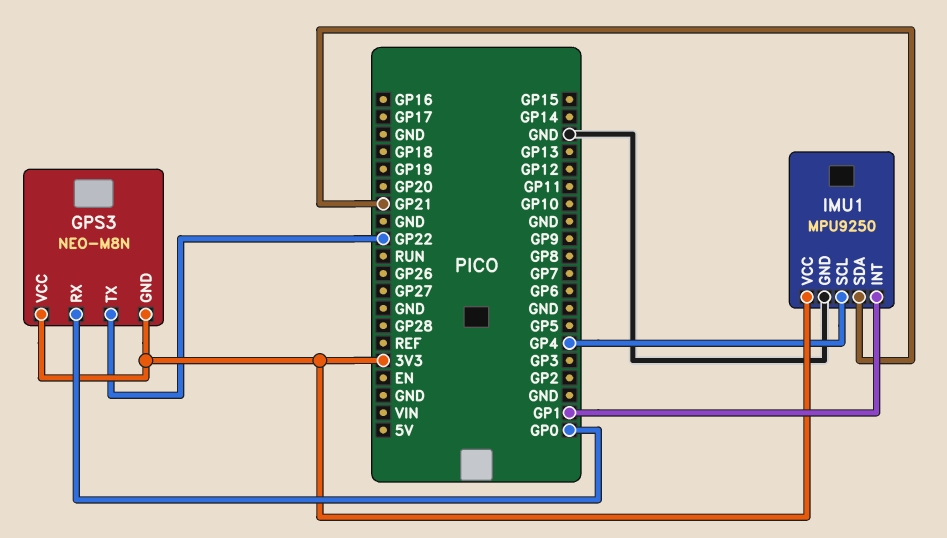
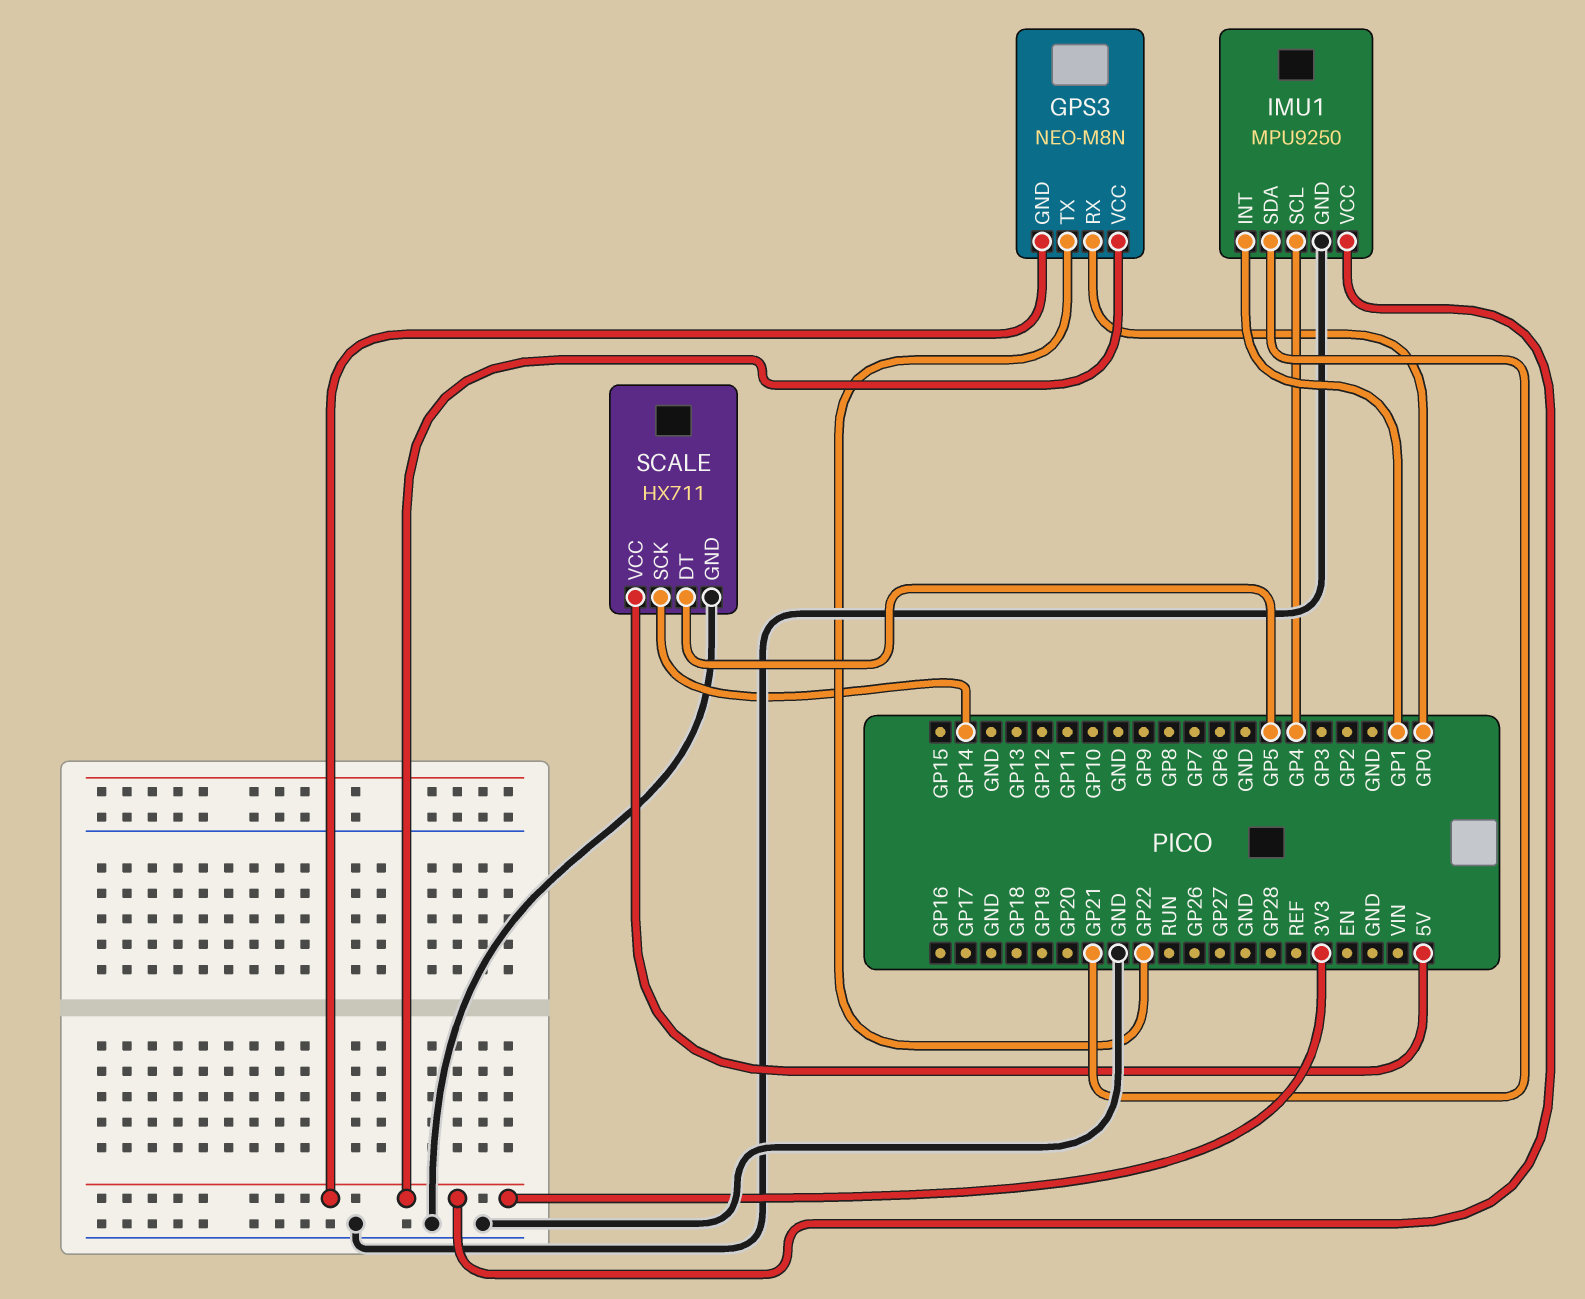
SCALE: none -> HX711
SCALE pin DT: none -> GP5
SCALE pin GND: none -> GND
SCALE pin SCK: none -> GP14
SCALE pin VCC: none -> 5V

